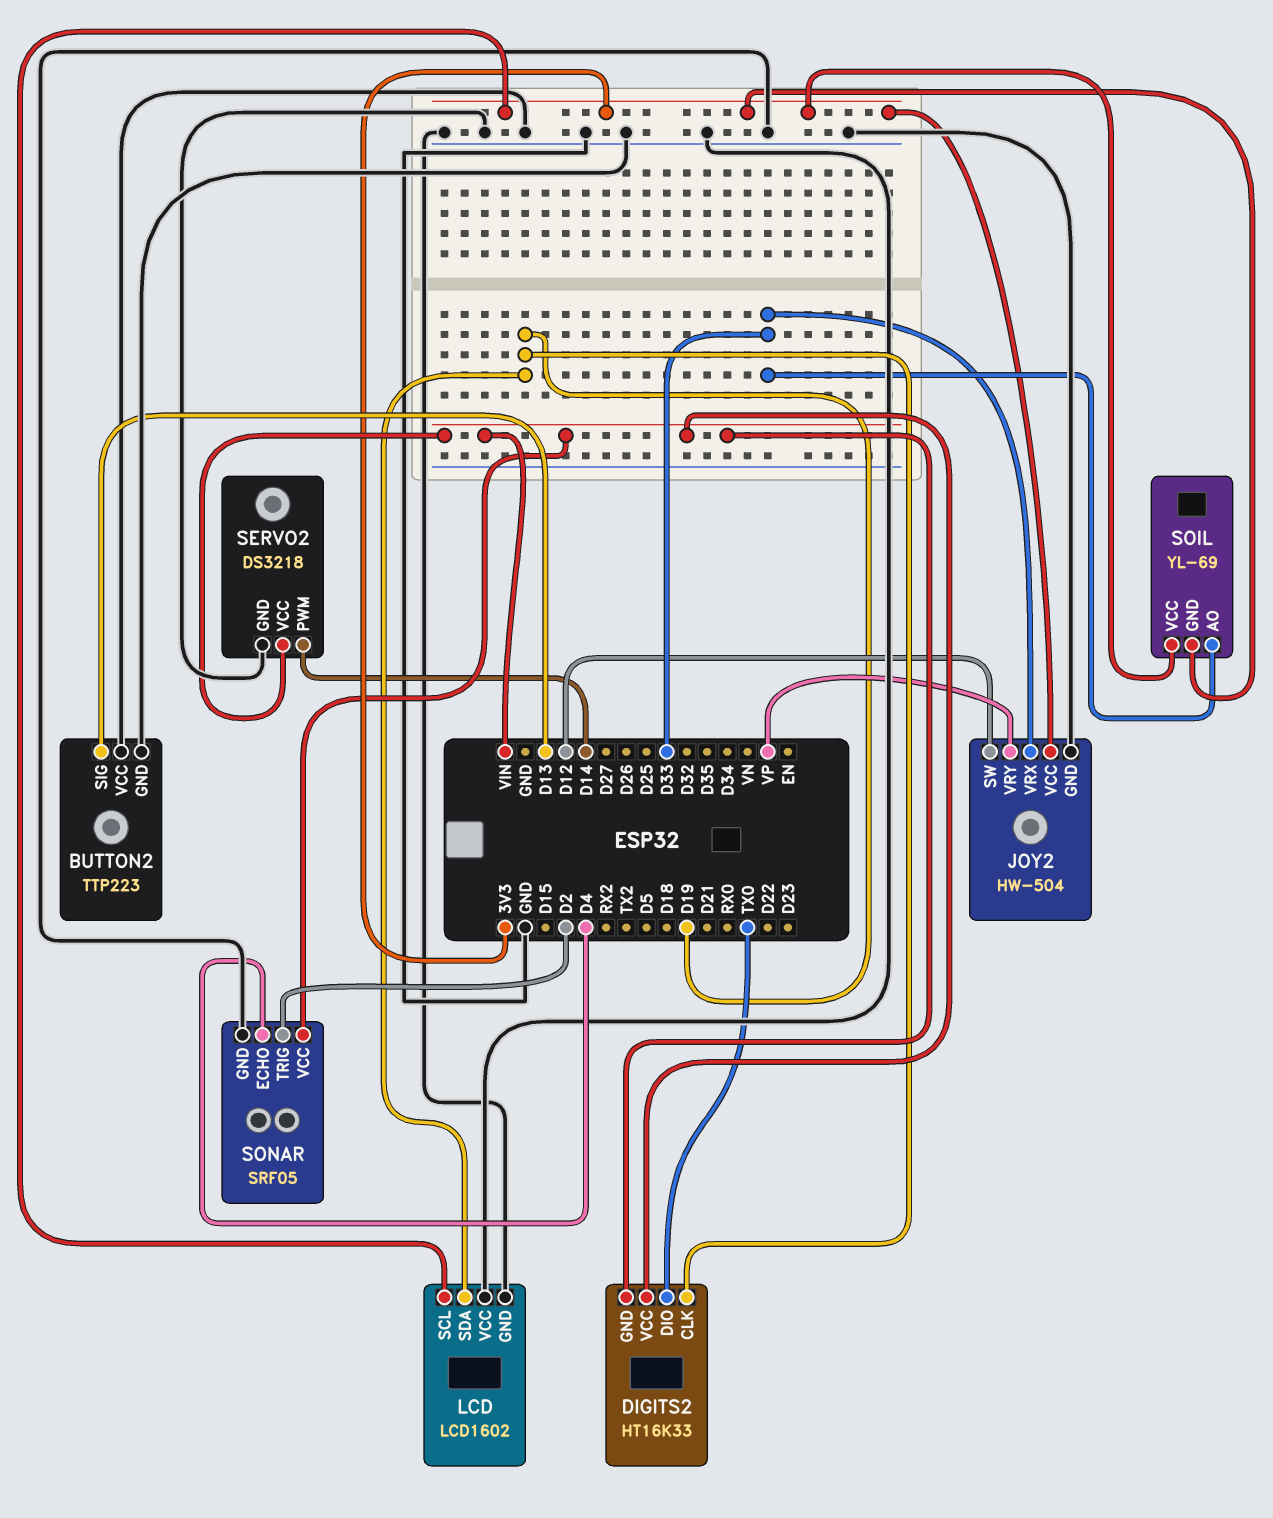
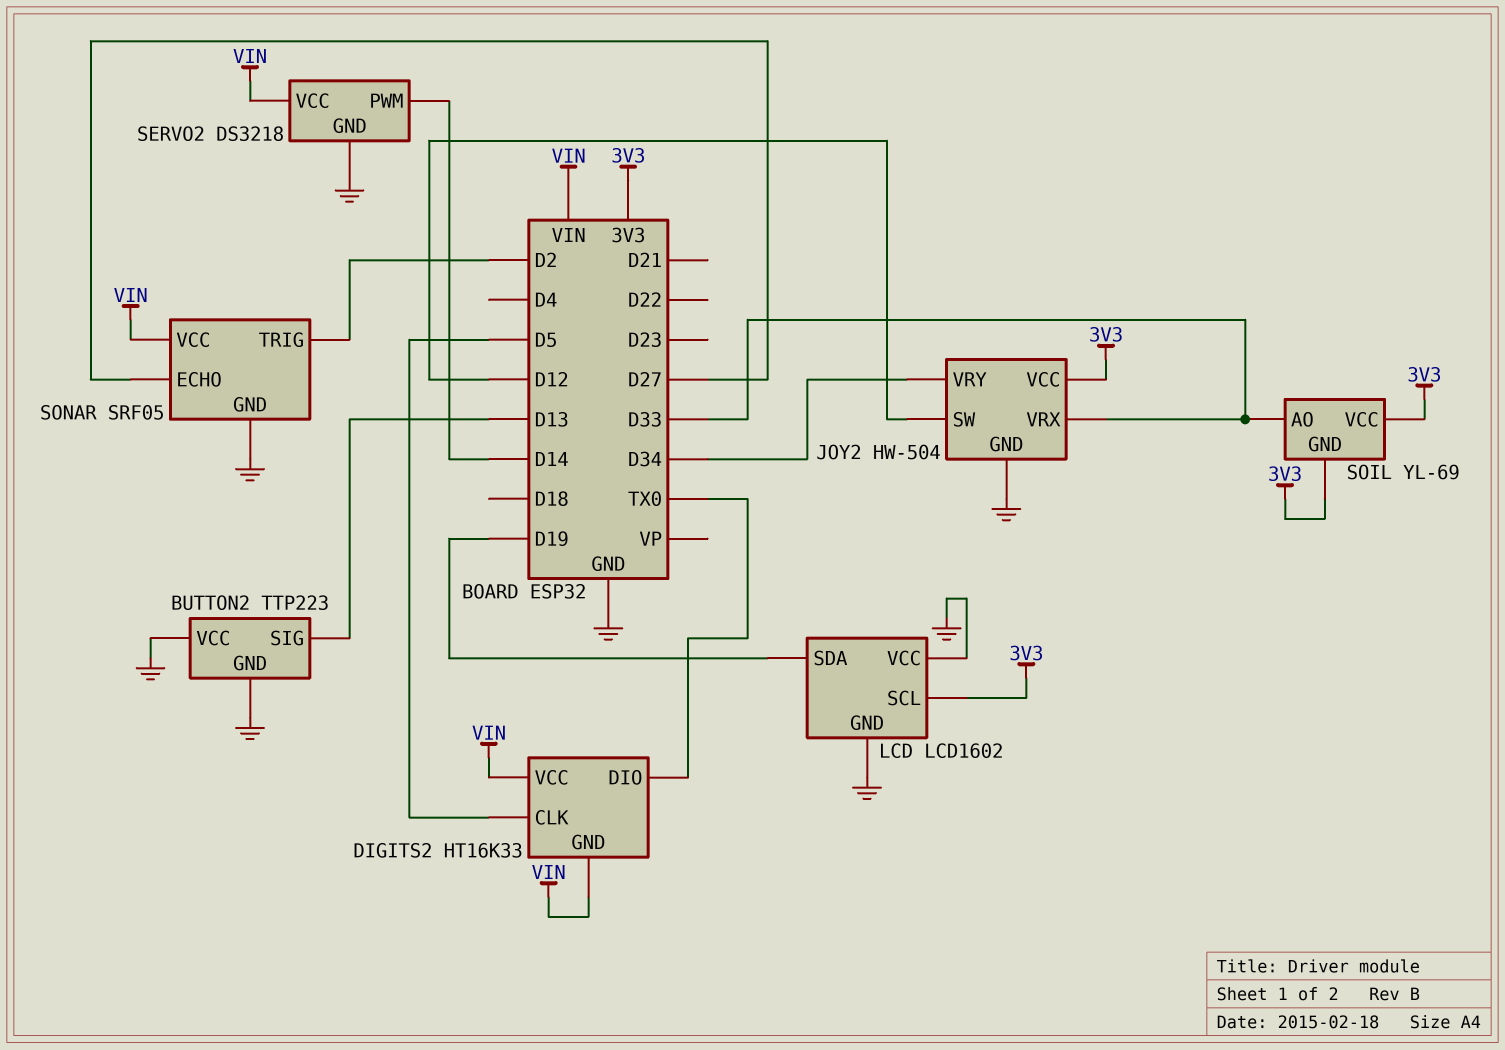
DIGITS2 pin CLK: D19 -> D5
JOY2 pin VRY: VP -> D34
SONAR pin ECHO: D4 -> D27

